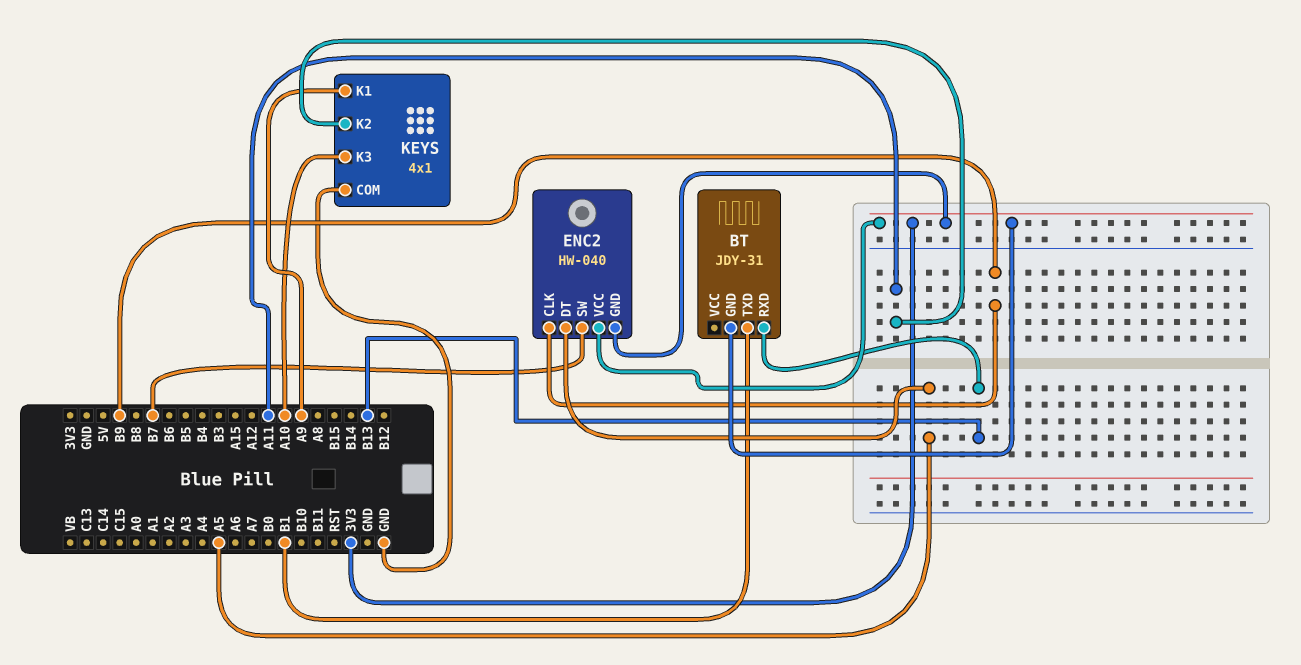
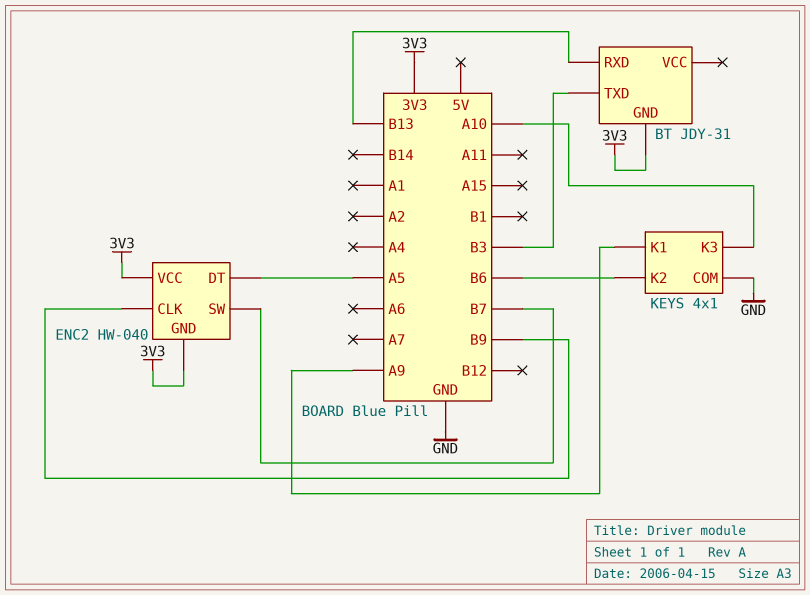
BT pin TXD: B1 -> B3
KEYS pin K2: A11 -> B6

